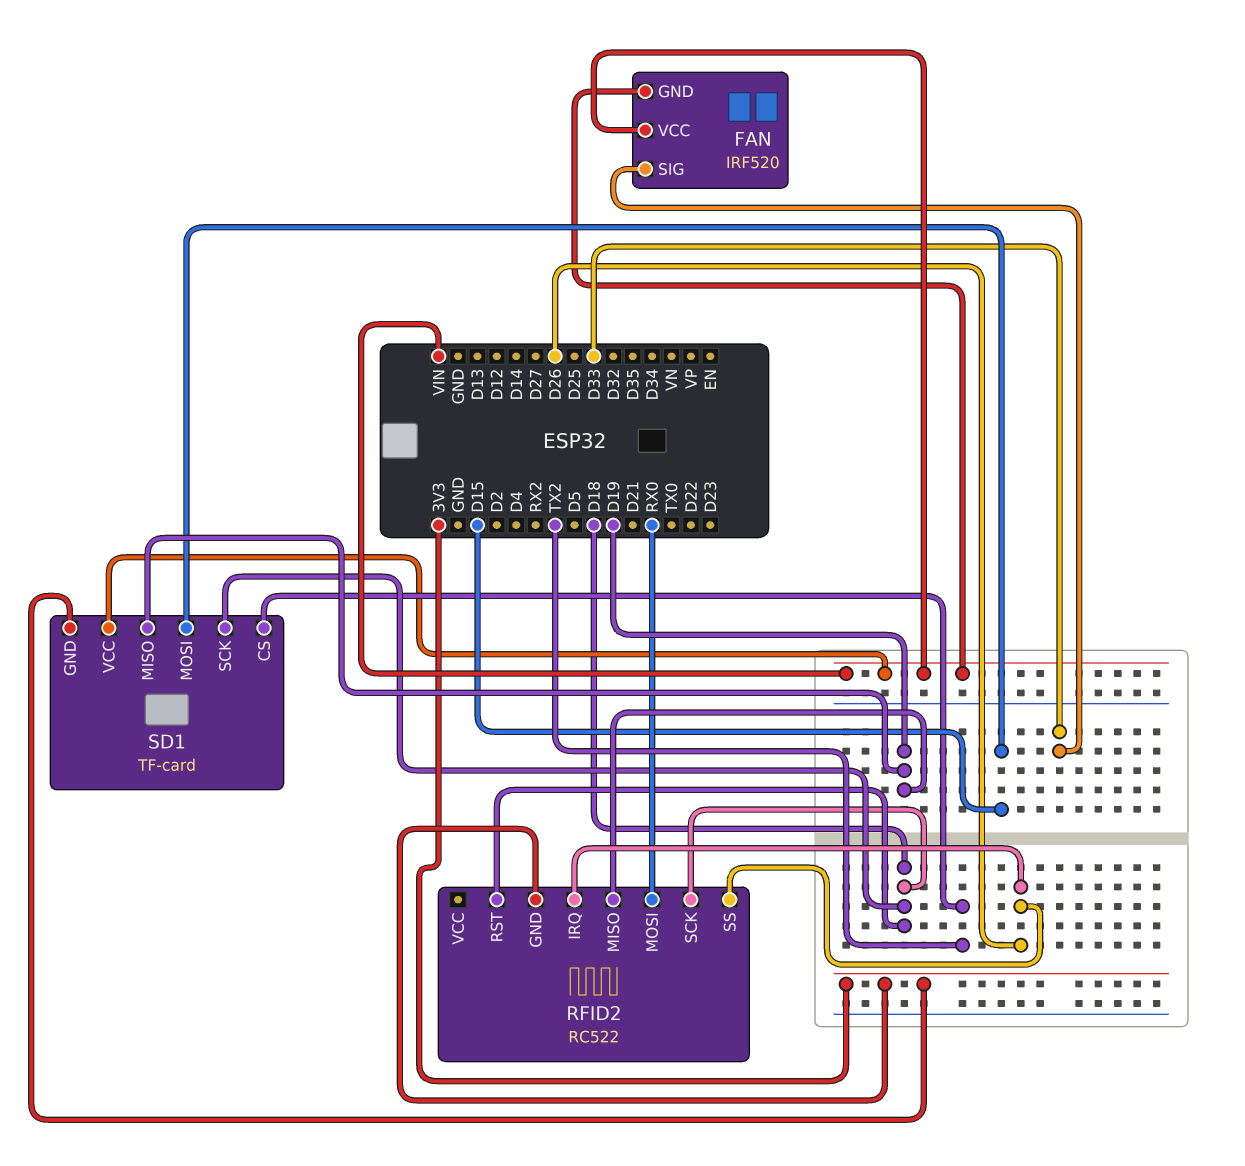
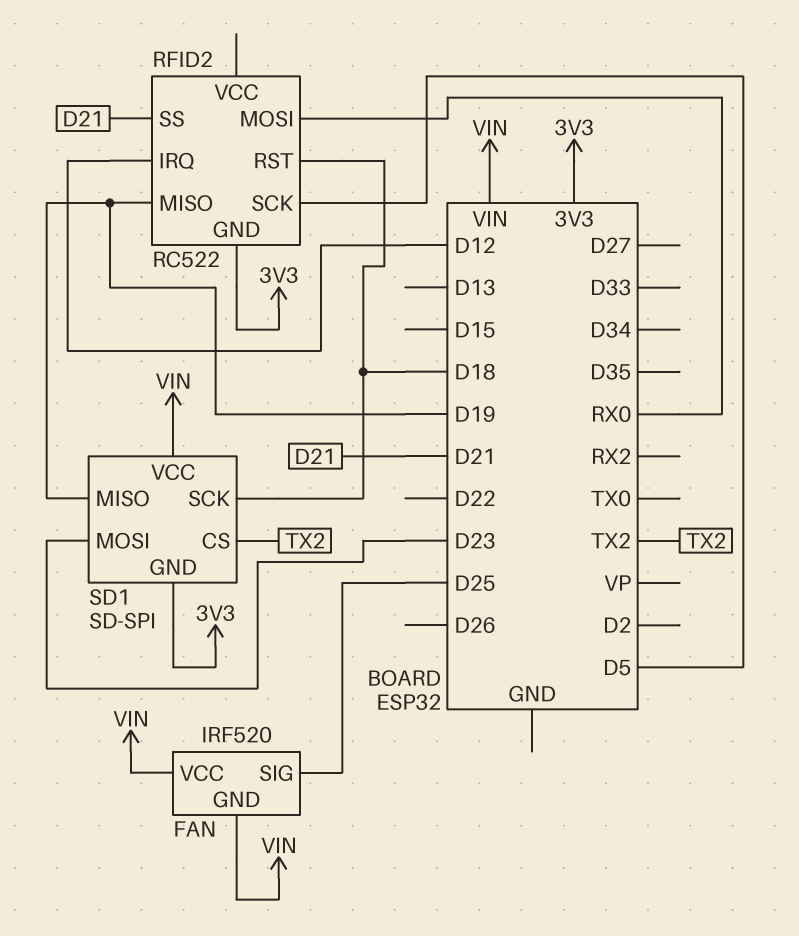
FAN pin SIG: D33 -> D25
RFID2 pin IRQ: D26 -> D12
RFID2 pin SCK: D18 -> D5
RFID2 pin SS: D26 -> D21
SD1: TF-card -> SD-SPI
SD1 pin MOSI: D15 -> D23

